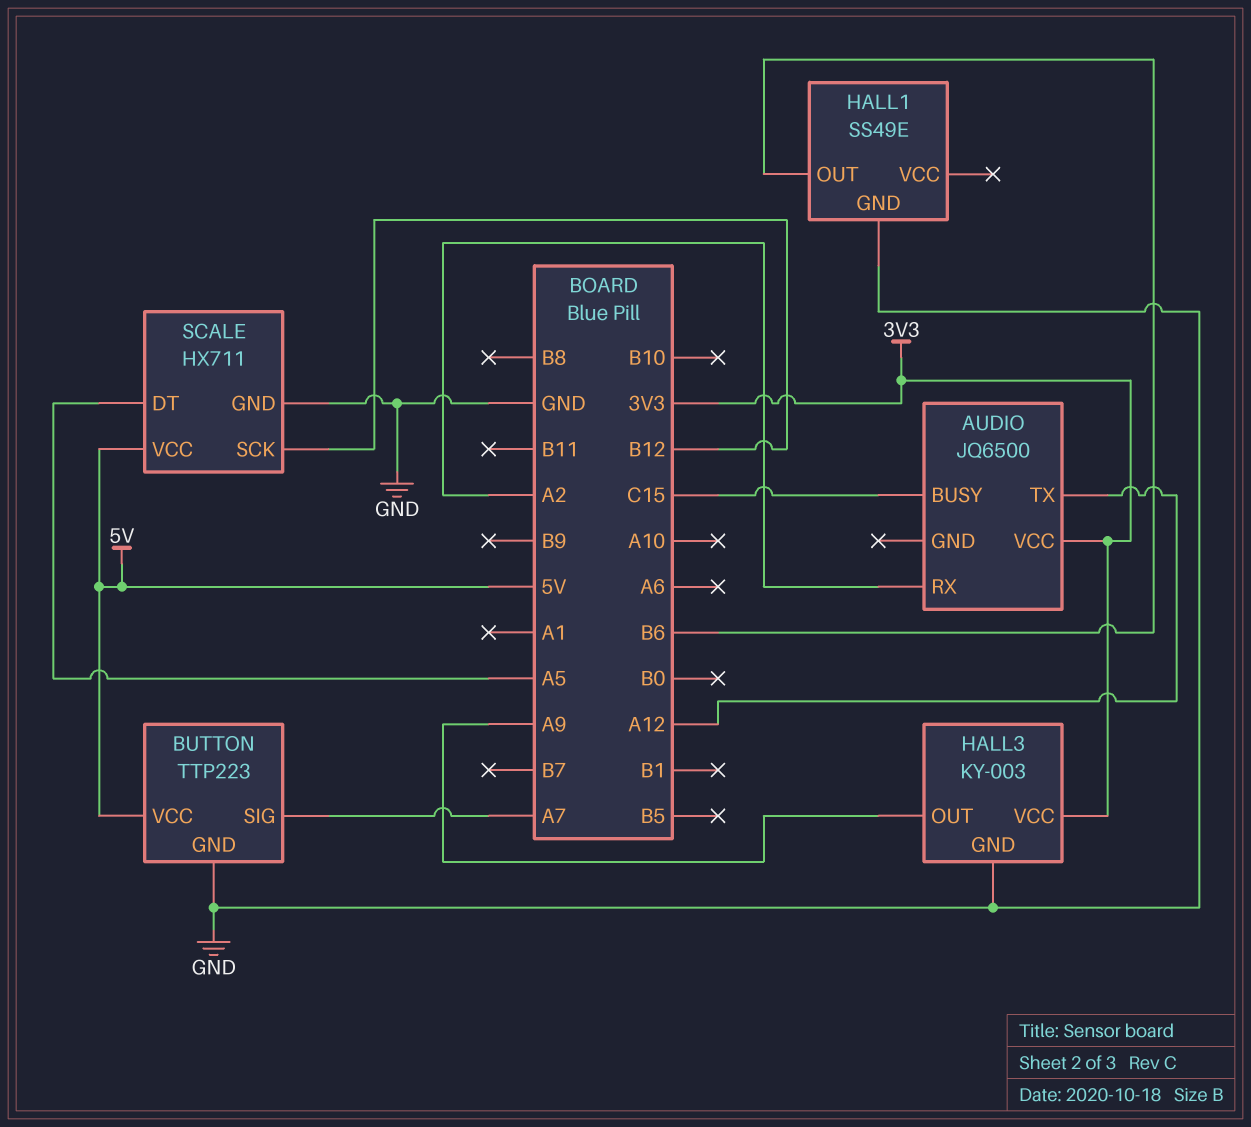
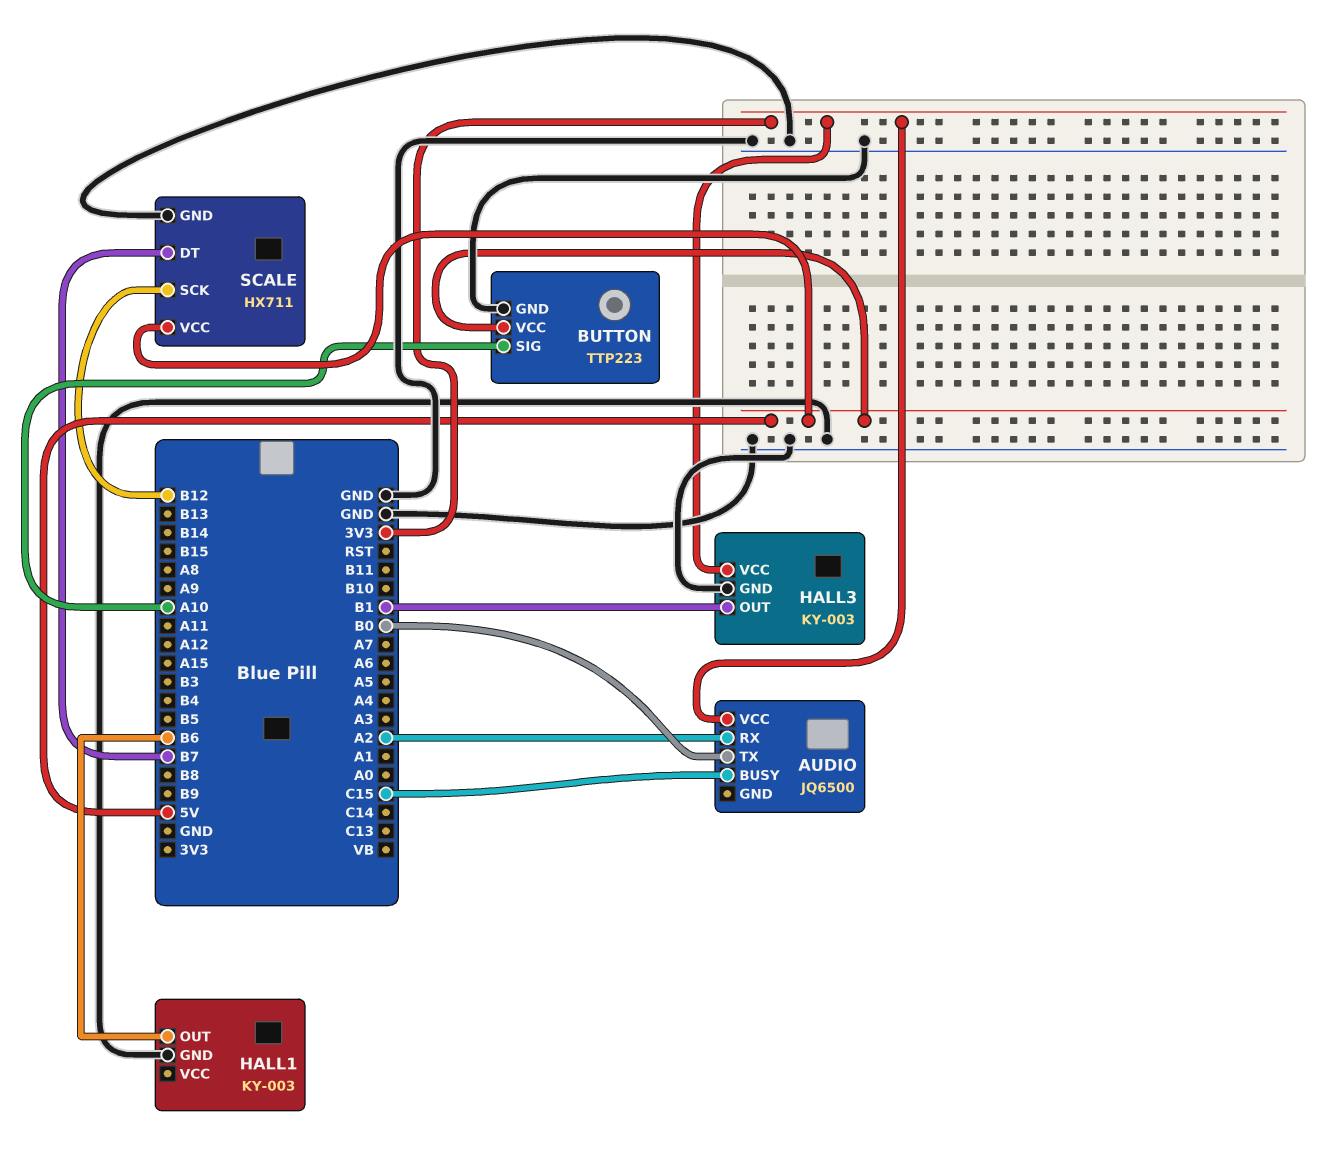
AUDIO pin TX: A12 -> B0
BUTTON pin SIG: A7 -> A10
HALL1: SS49E -> KY-003
HALL3 pin OUT: A9 -> B1
SCALE pin DT: A5 -> B7

